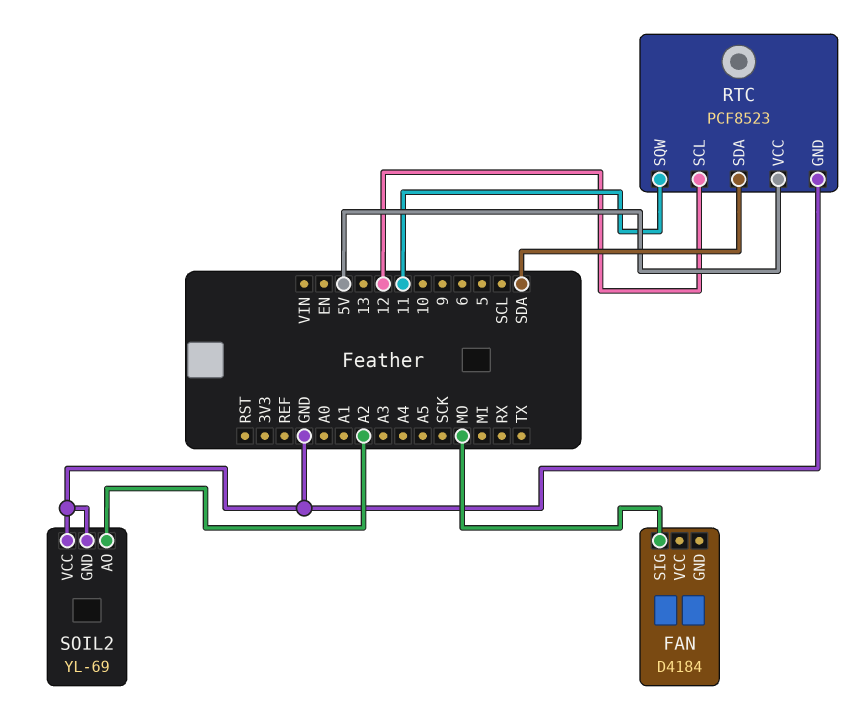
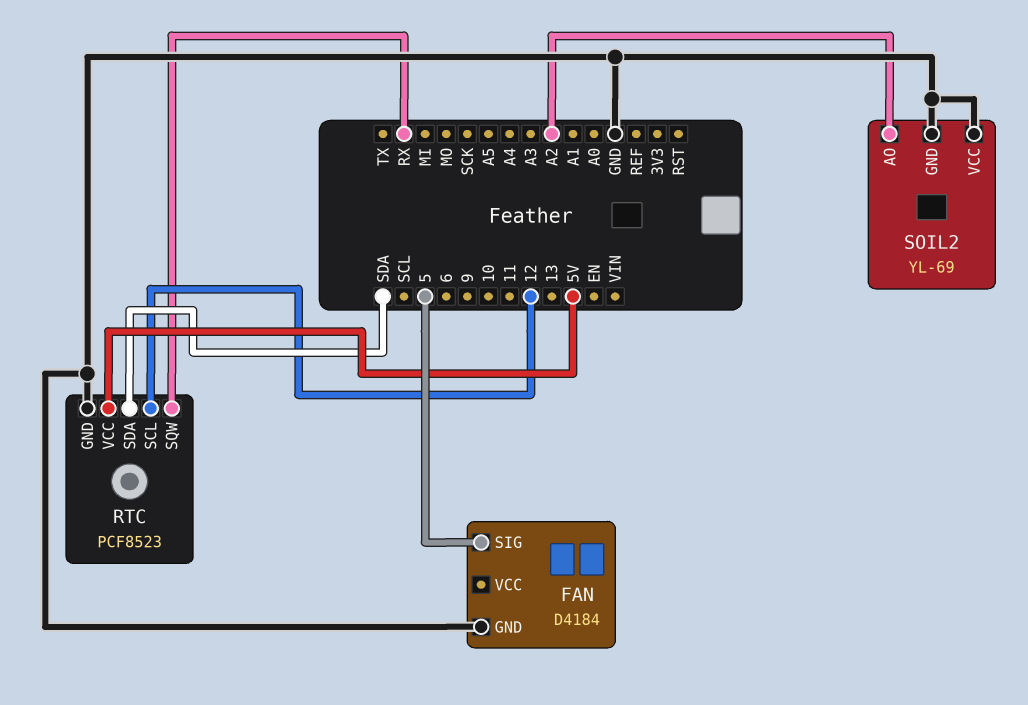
FAN pin GND: none -> GND
FAN pin SIG: MO -> 5
RTC pin SQW: 11 -> RX

